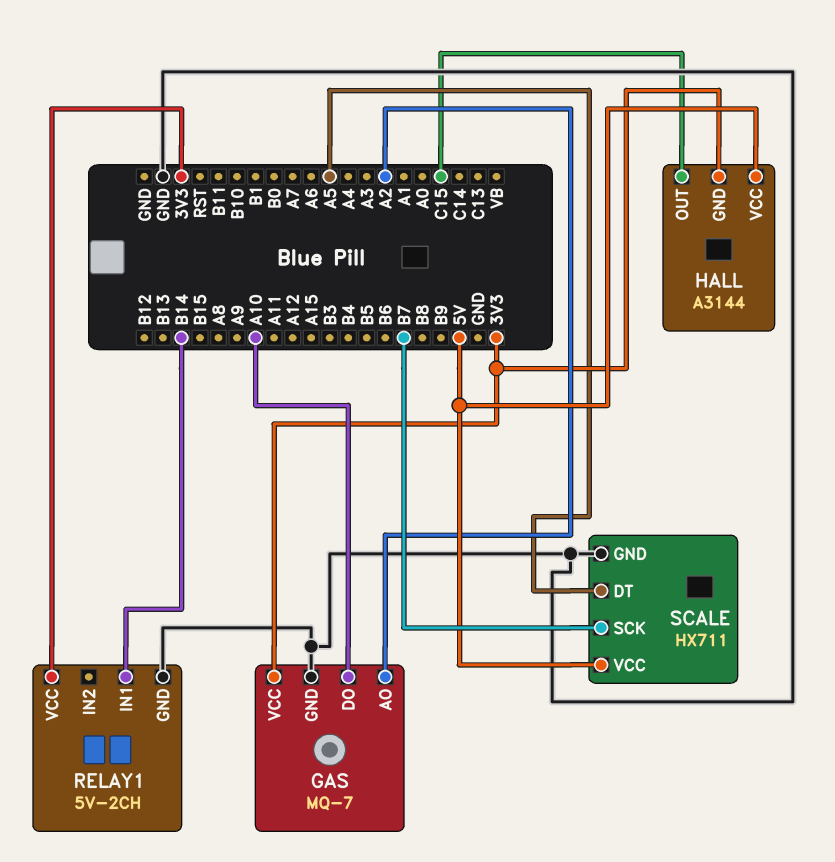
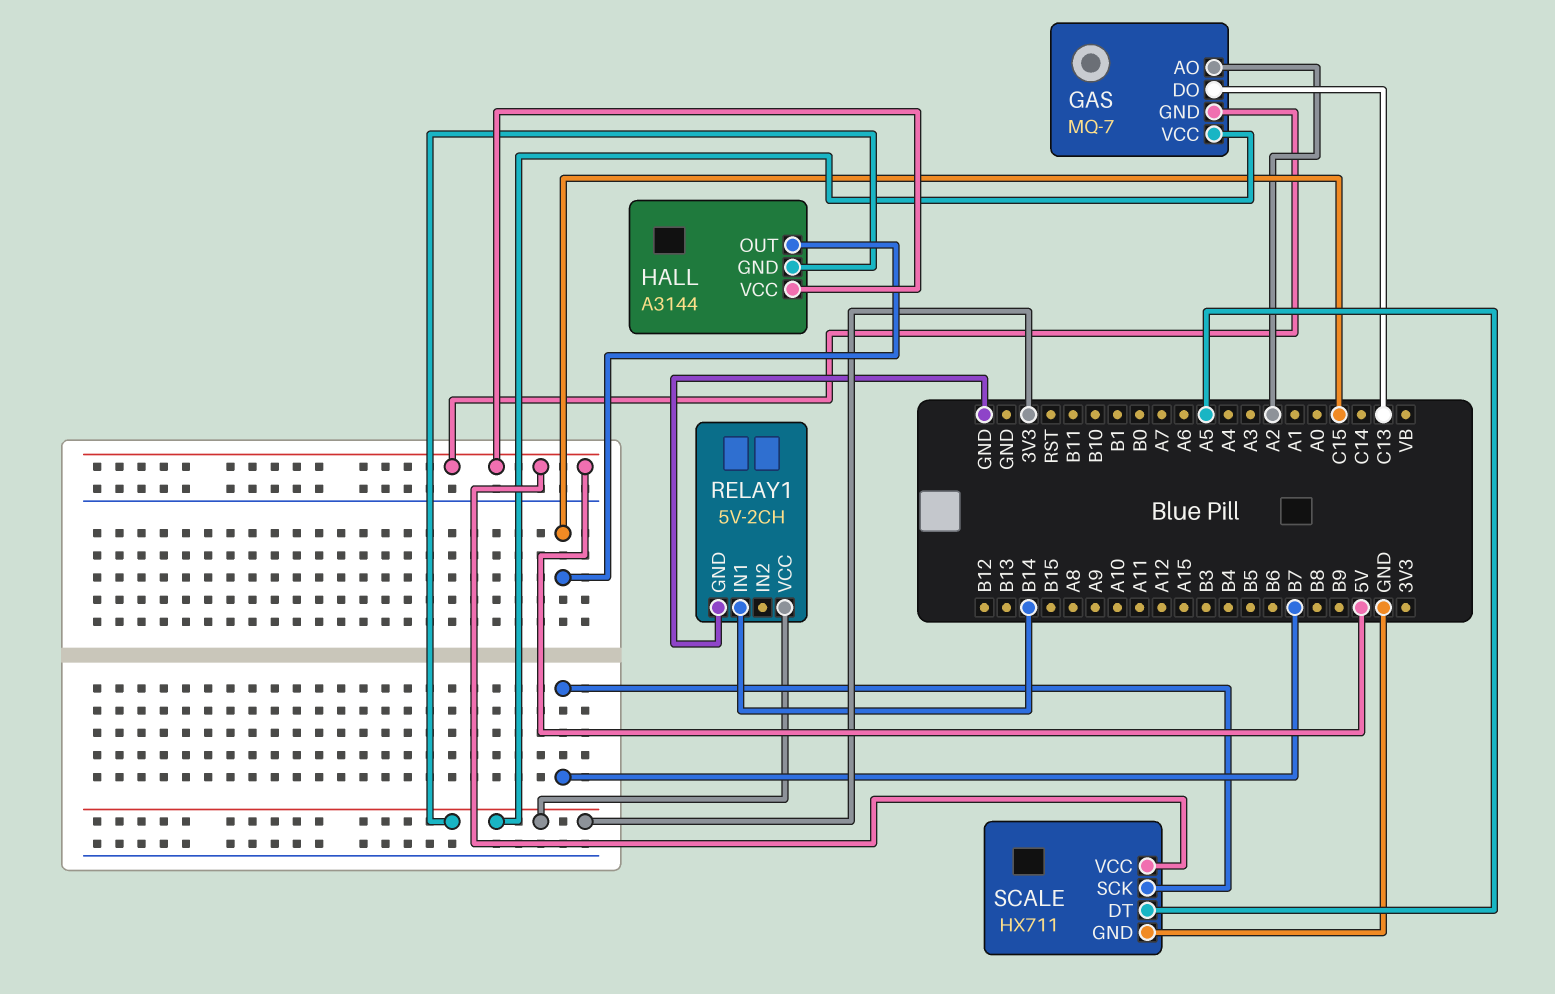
GAS pin DO: A10 -> C13
GAS pin GND: GND -> 5V

